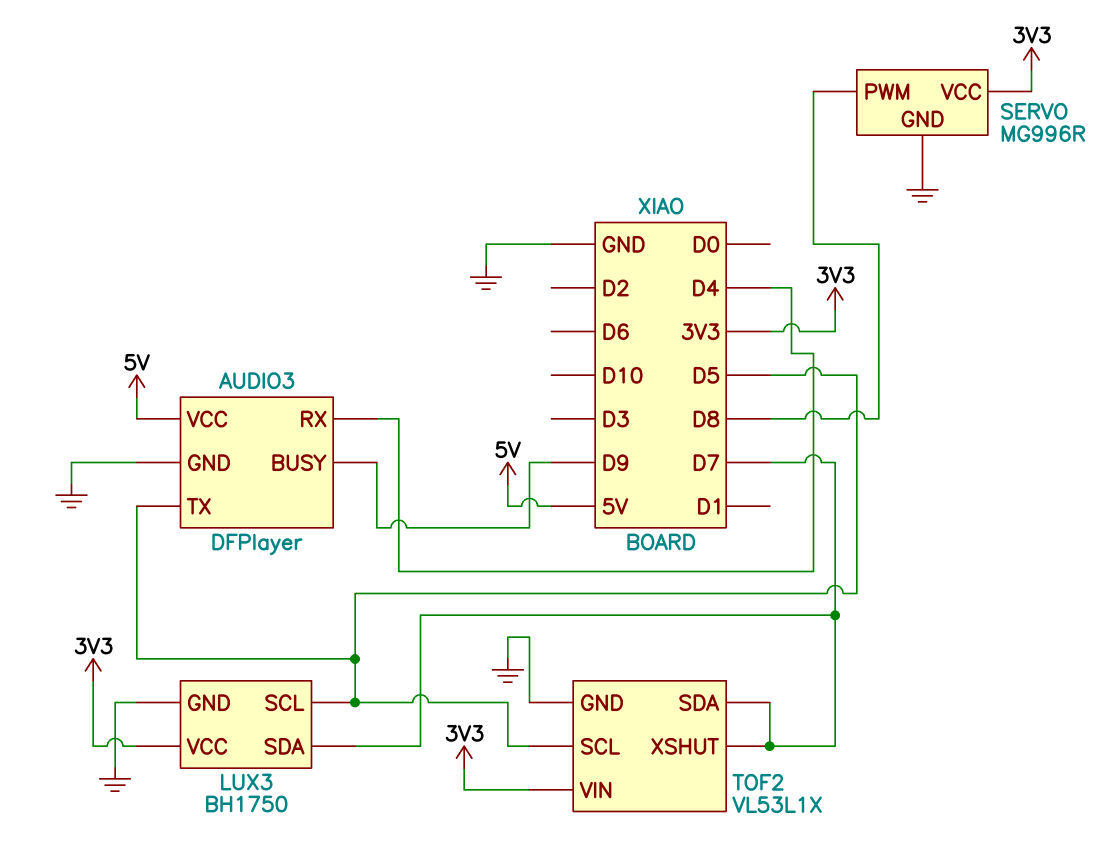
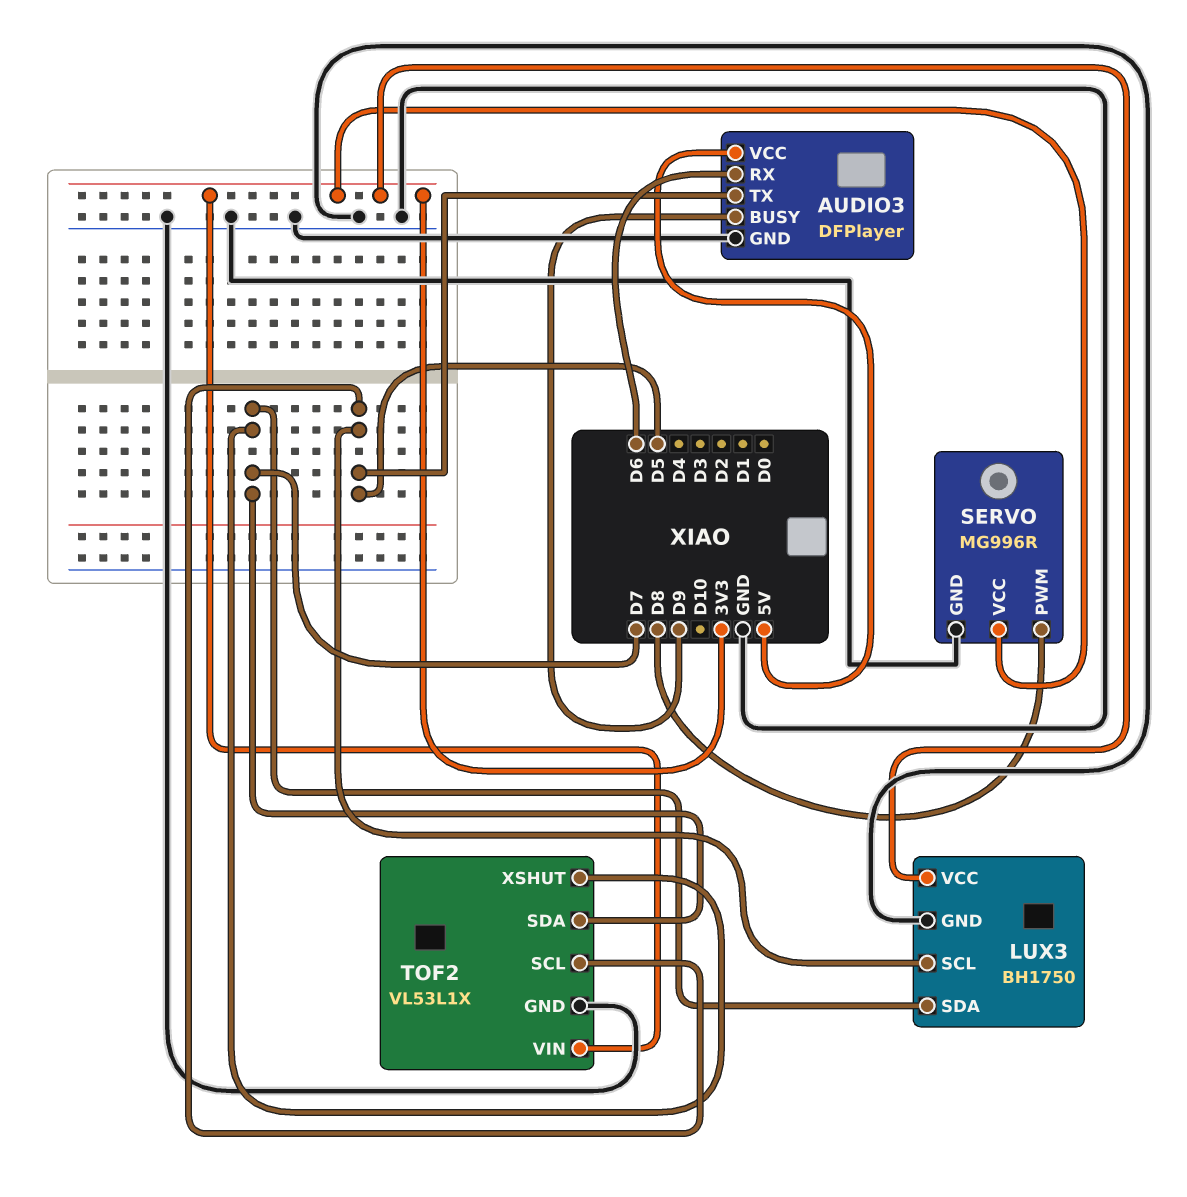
AUDIO3 pin RX: D4 -> D6

